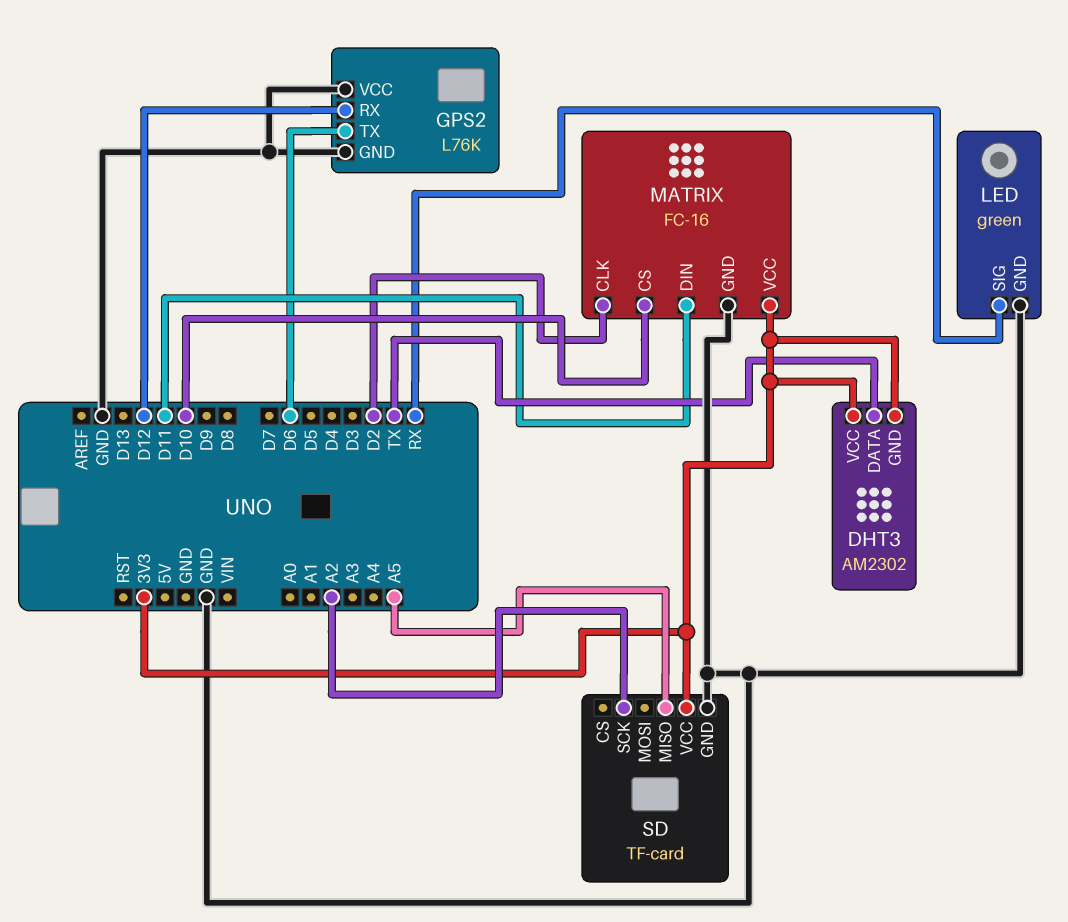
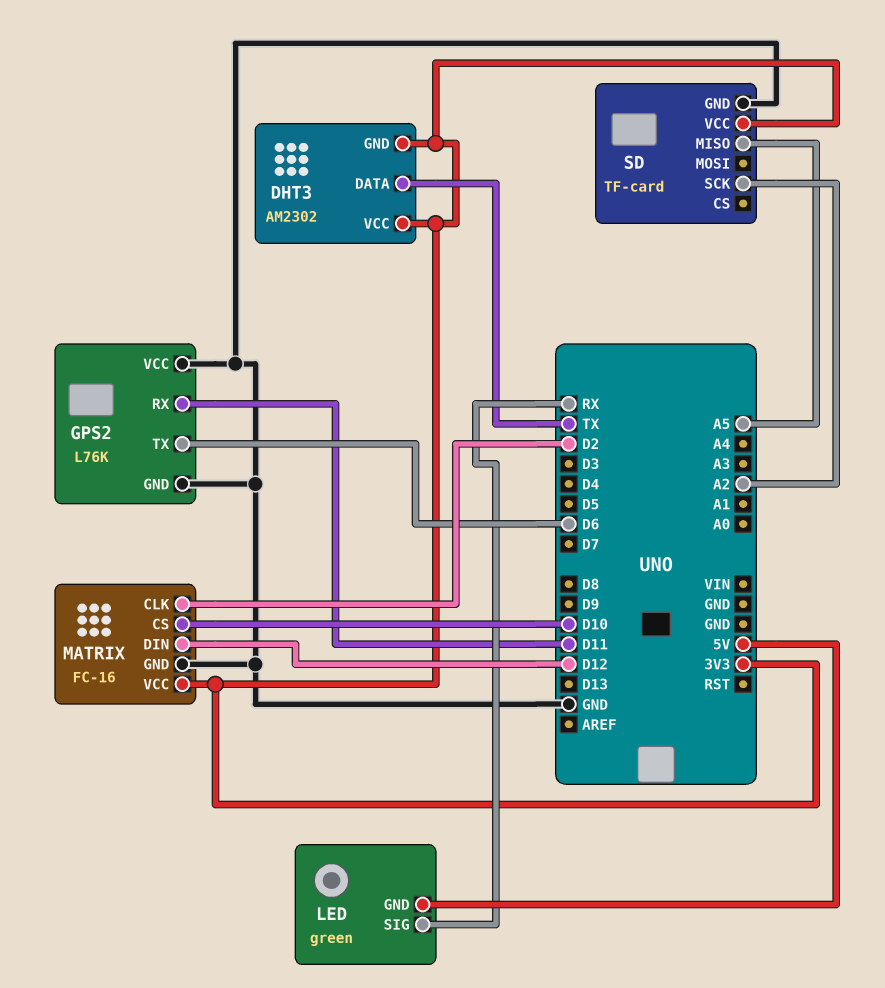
GPS2 pin RX: D12 -> D11
LED pin GND: GND -> 5V
MATRIX pin DIN: D11 -> D12

